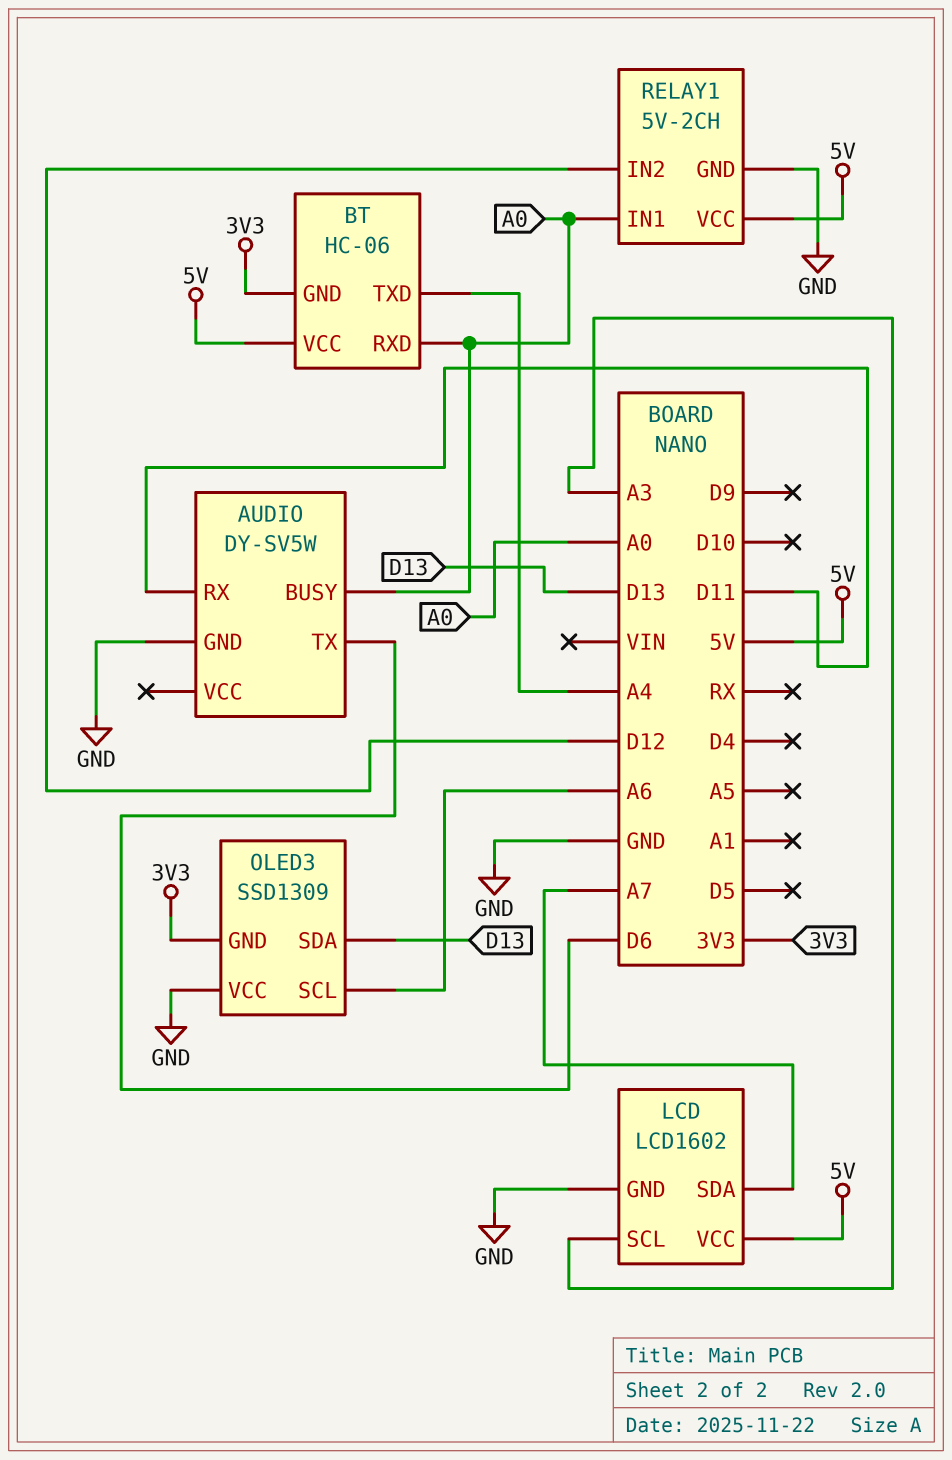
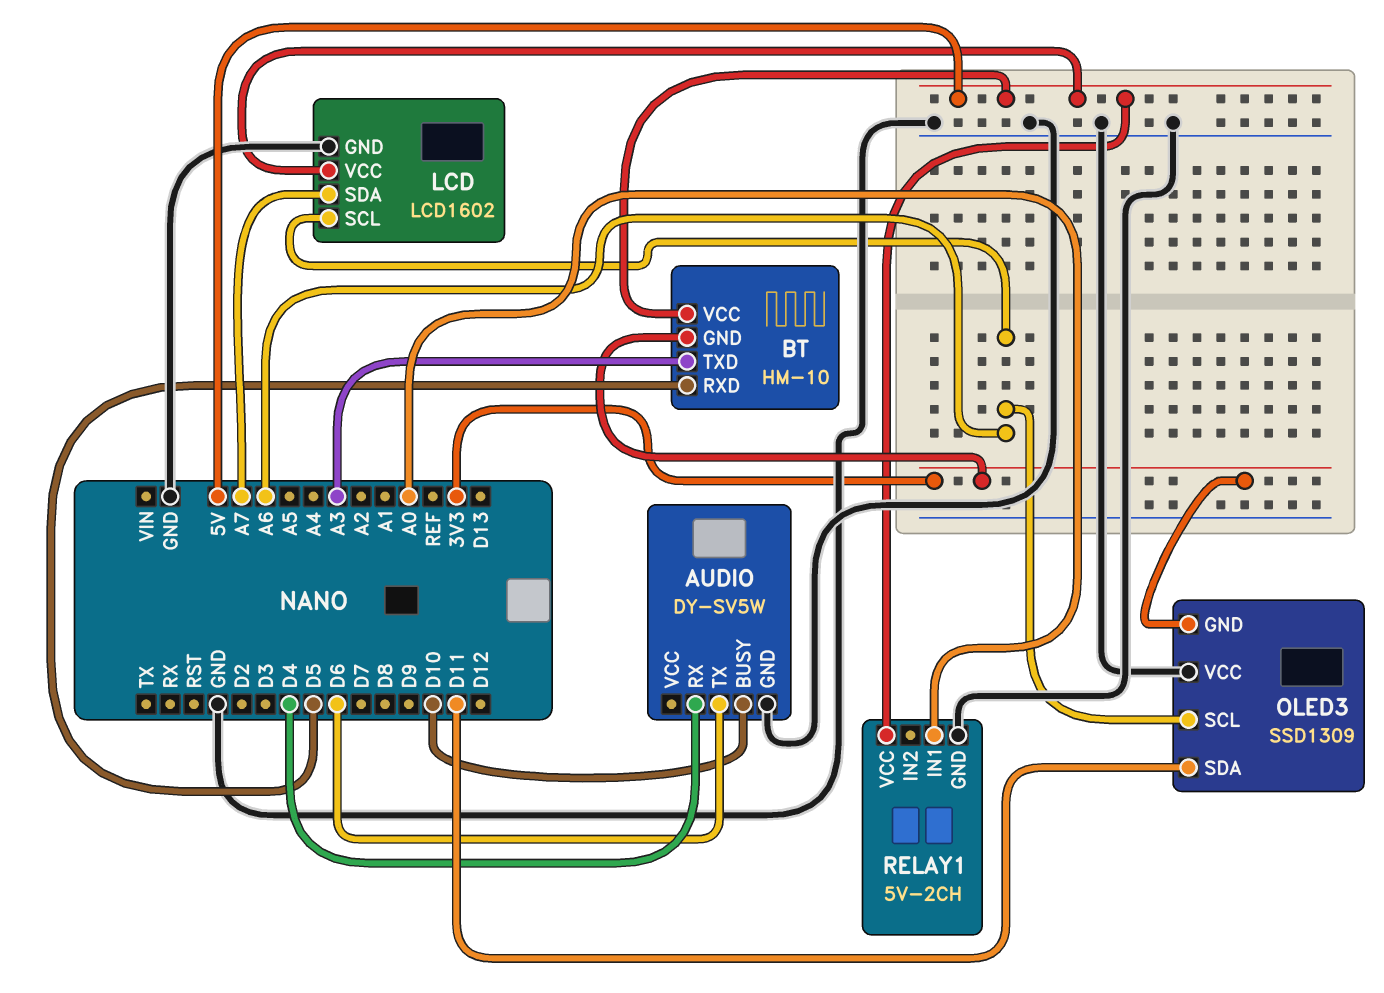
AUDIO pin BUSY: A0 -> D10
AUDIO pin RX: D11 -> D4
BT: HC-06 -> HM-10
BT pin RXD: A0 -> D5
BT pin TXD: A4 -> A3
LCD pin SCL: A3 -> A6
OLED3 pin SDA: D13 -> D11
RELAY1 pin IN2: D12 -> none

